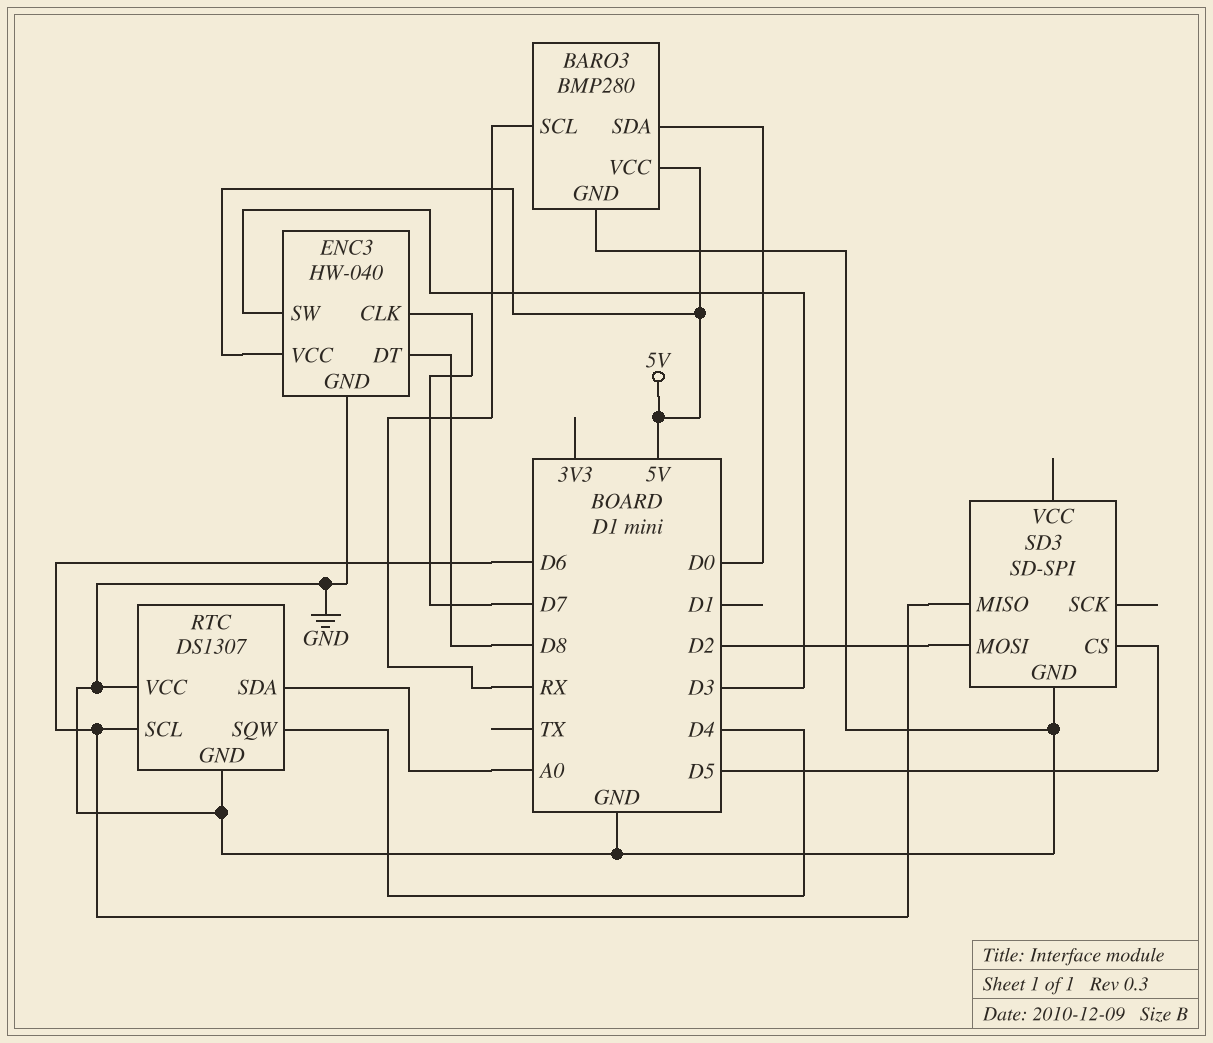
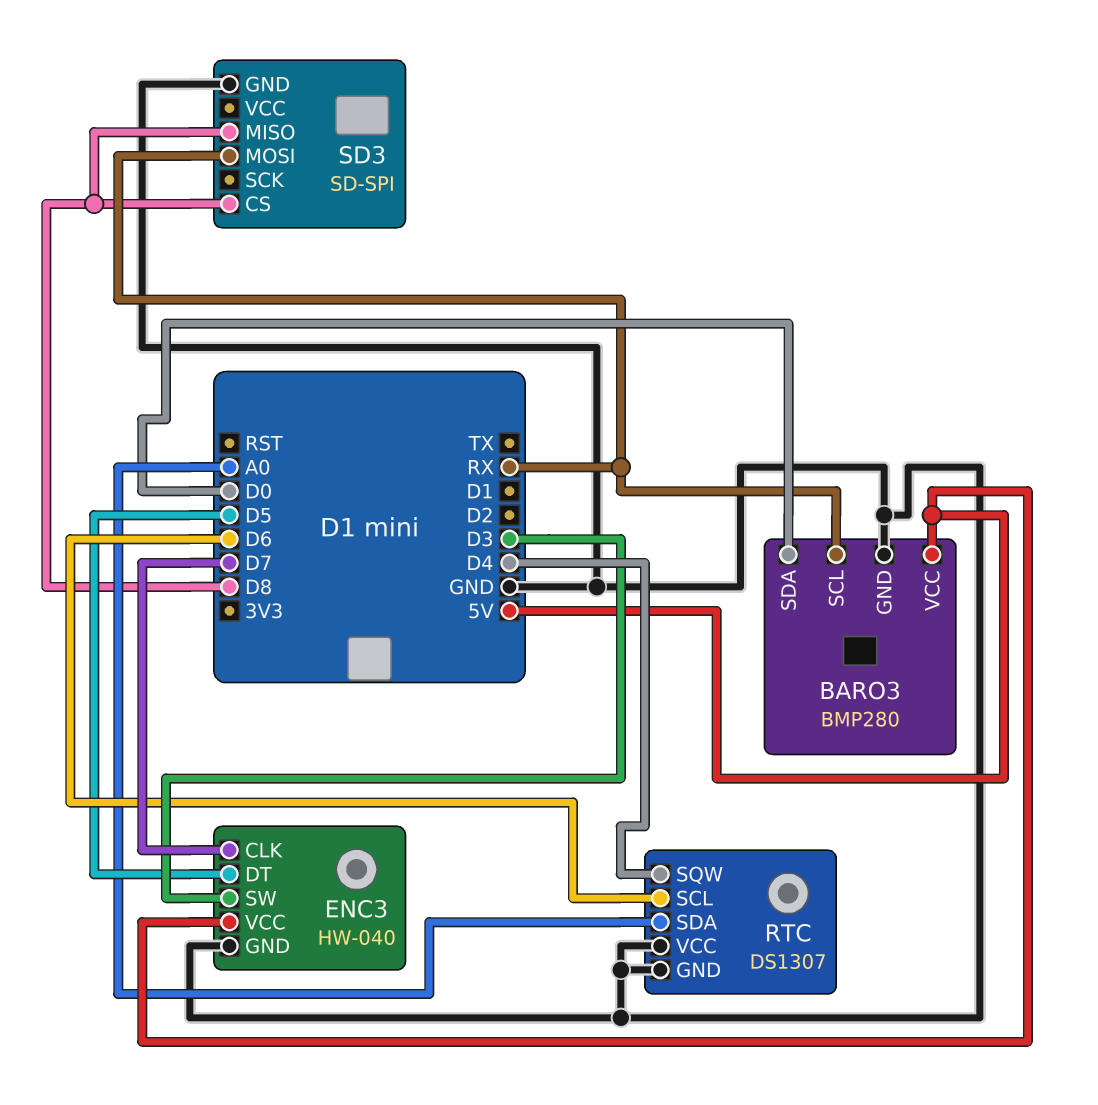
ENC3 pin DT: D8 -> D5
SD3 pin CS: D5 -> D8
SD3 pin MISO: D6 -> D8
SD3 pin MOSI: D2 -> RX

